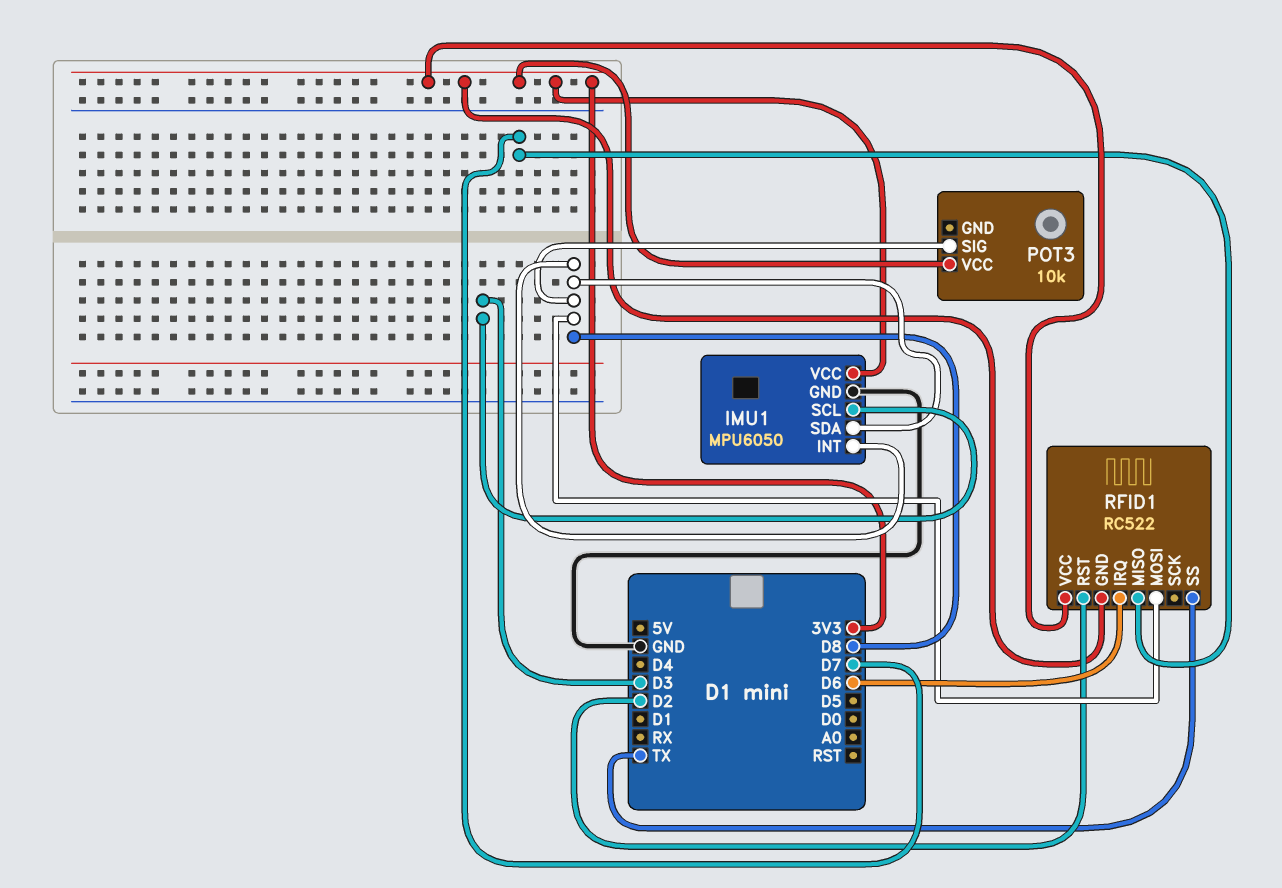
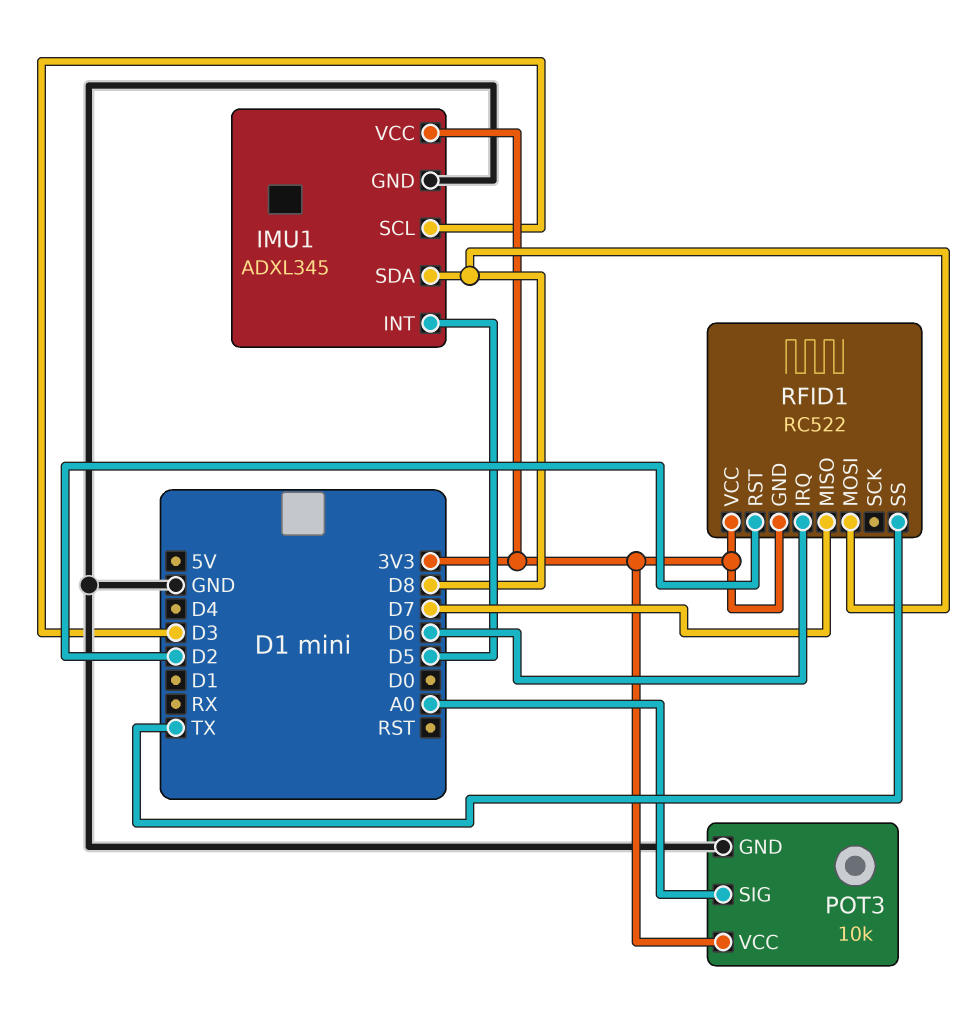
IMU1: MPU6050 -> ADXL345
IMU1 pin INT: D8 -> D5
POT3 pin GND: none -> GND
POT3 pin SIG: D8 -> A0

